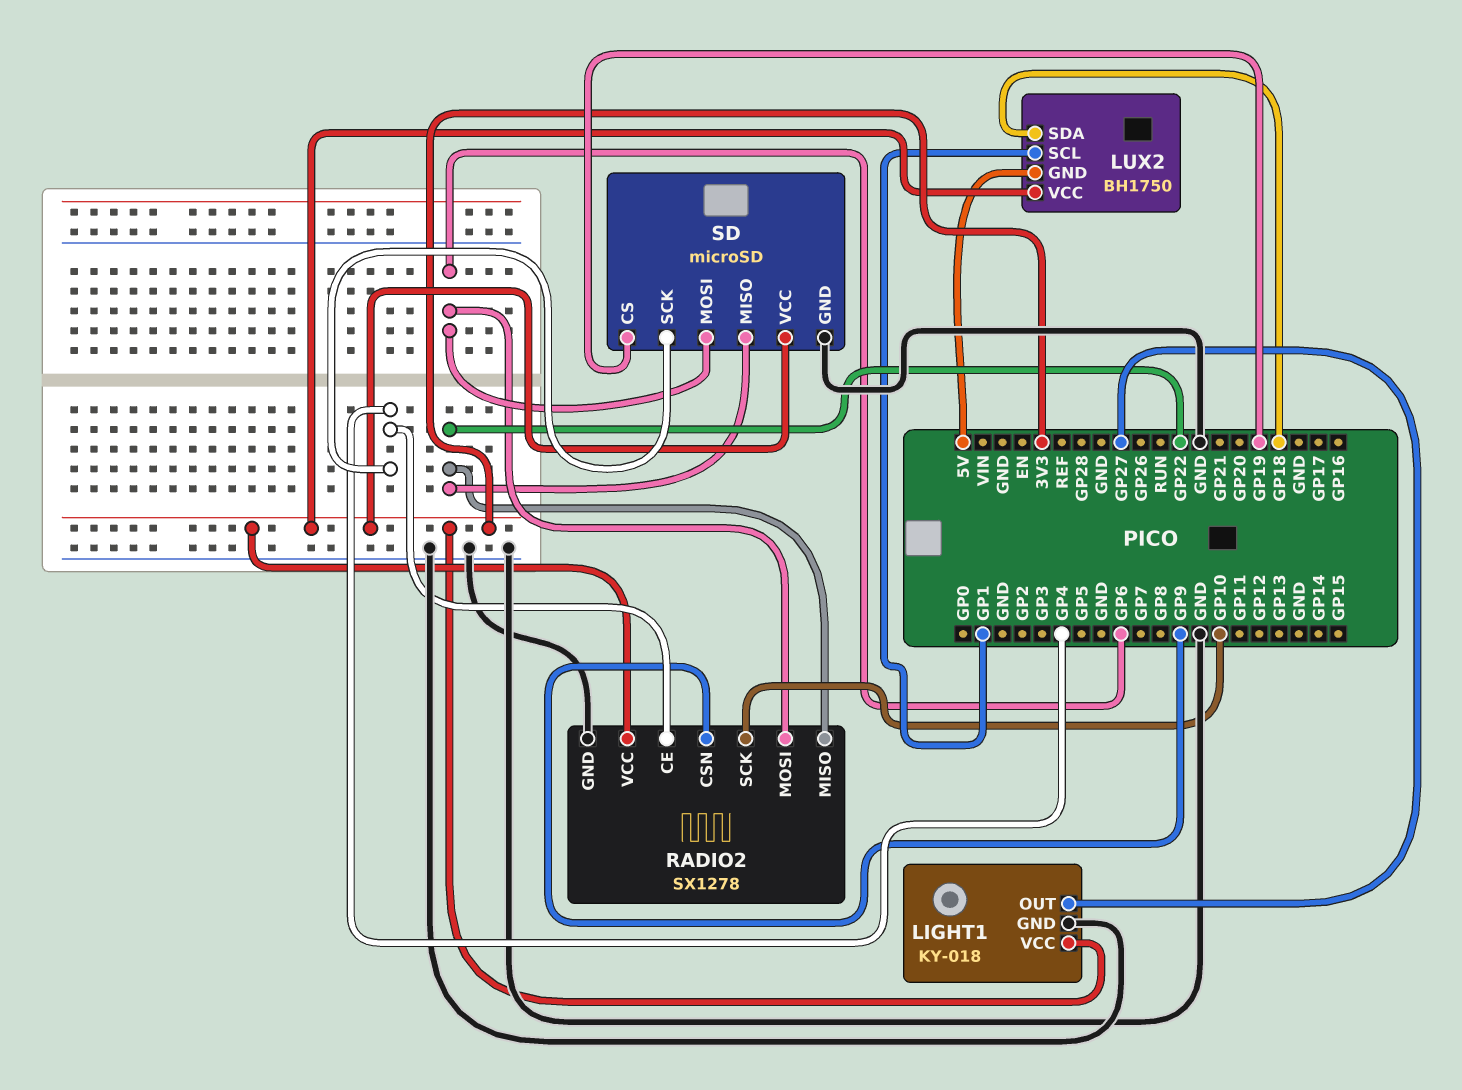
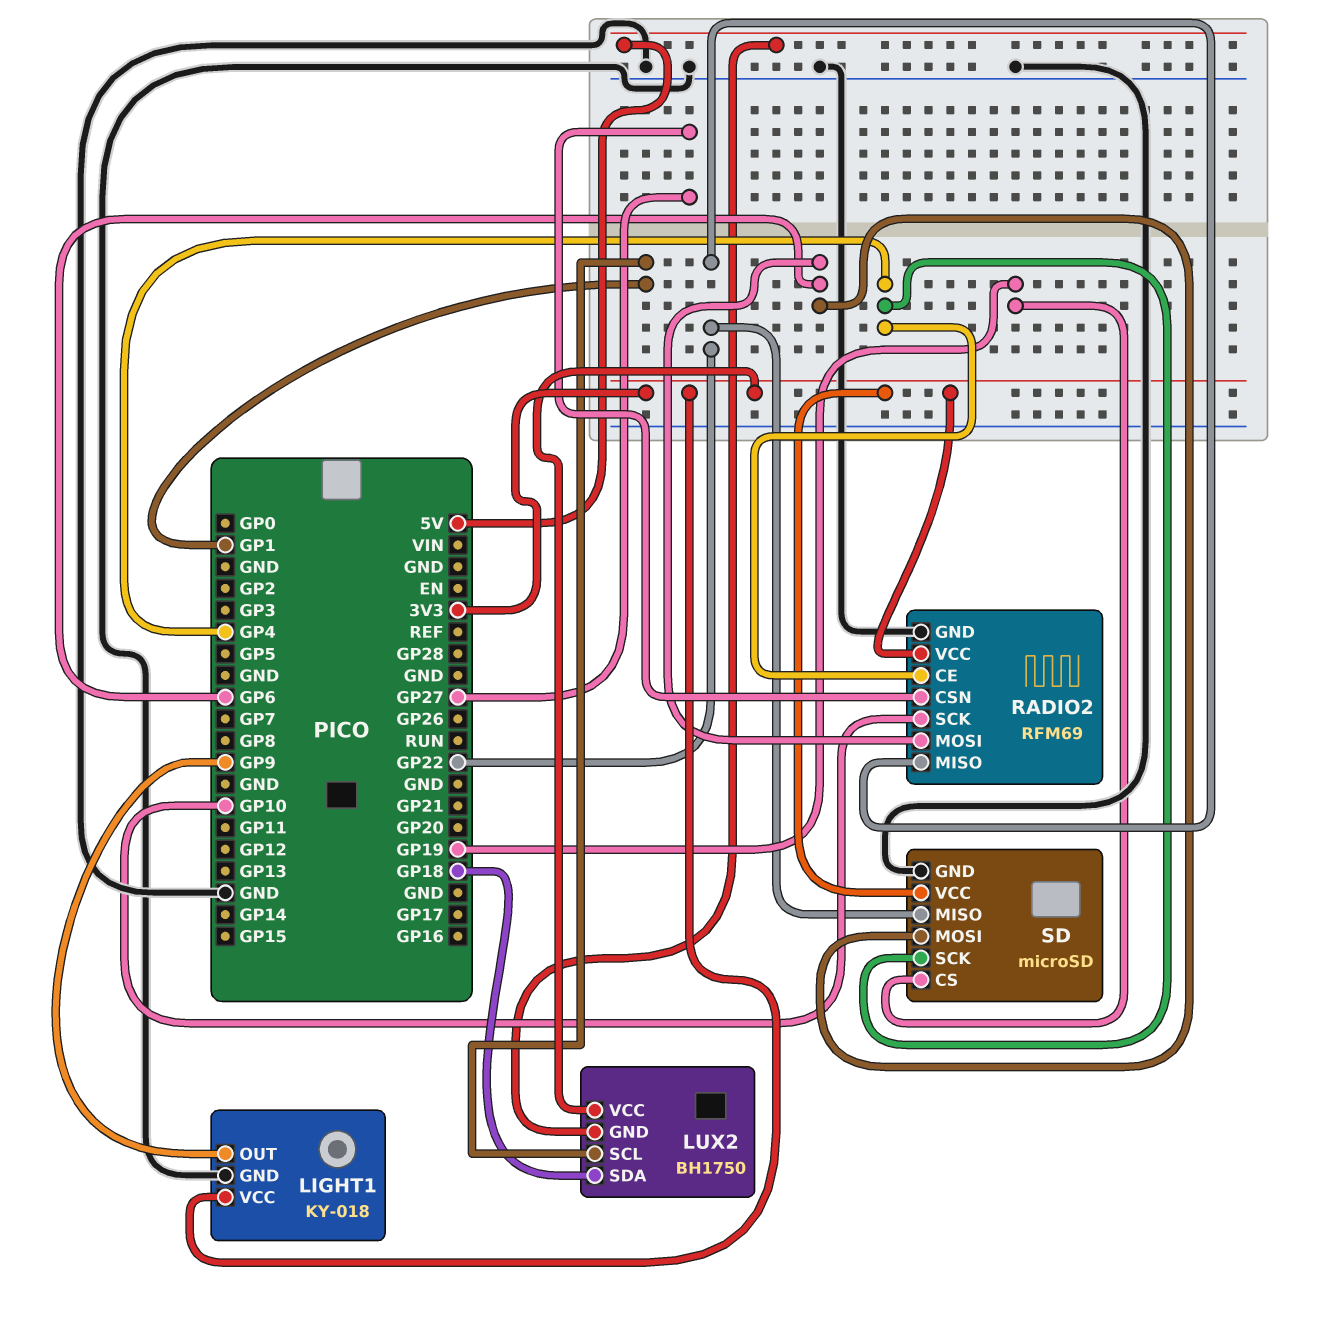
LIGHT1 pin OUT: GP27 -> GP9
RADIO2: SX1278 -> RFM69
RADIO2 pin CSN: GP9 -> GP27

